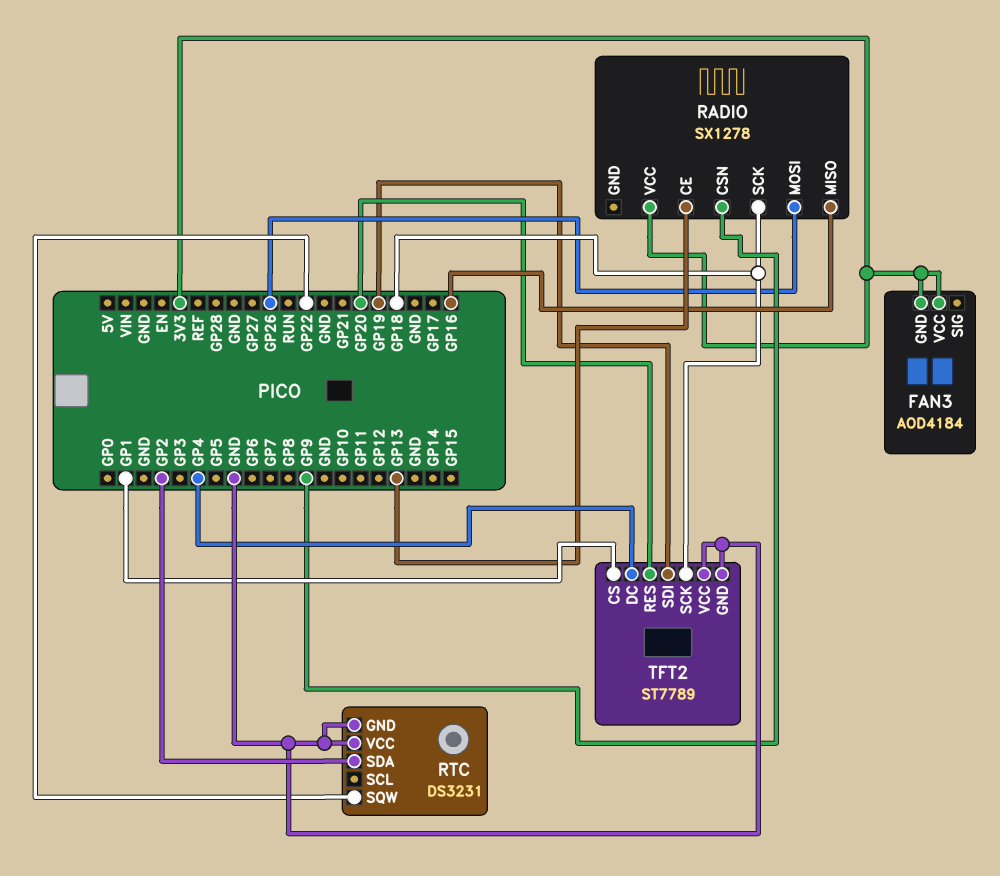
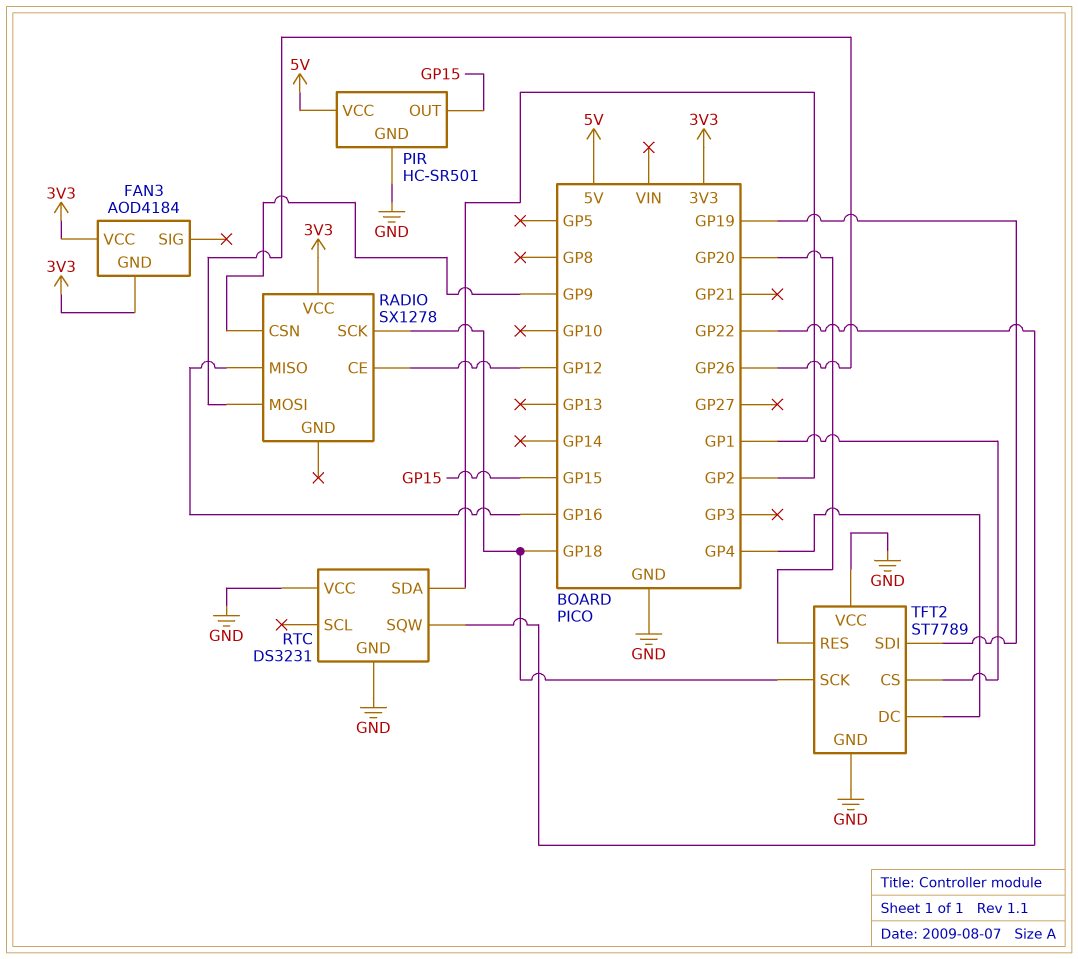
PIR: none -> HC-SR501
PIR pin GND: none -> GND
PIR pin OUT: none -> GP15
PIR pin VCC: none -> 5V
RADIO pin CE: GP13 -> GP12

